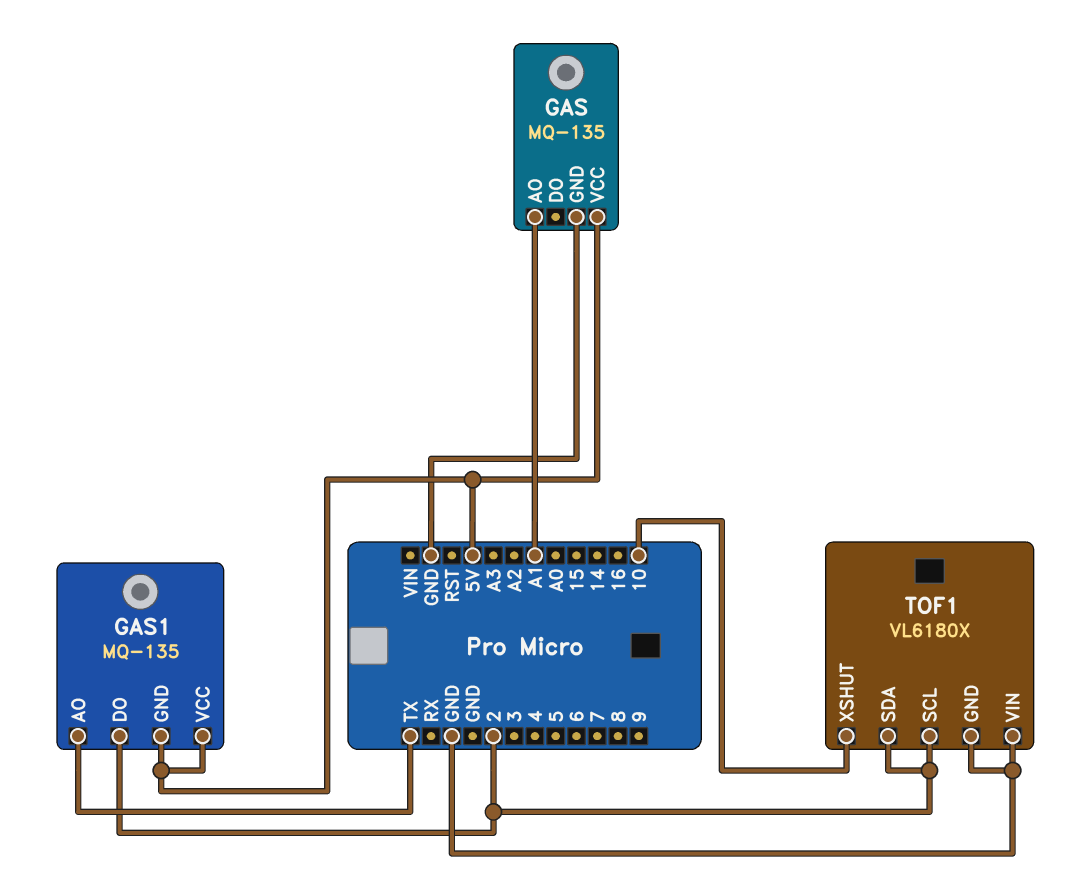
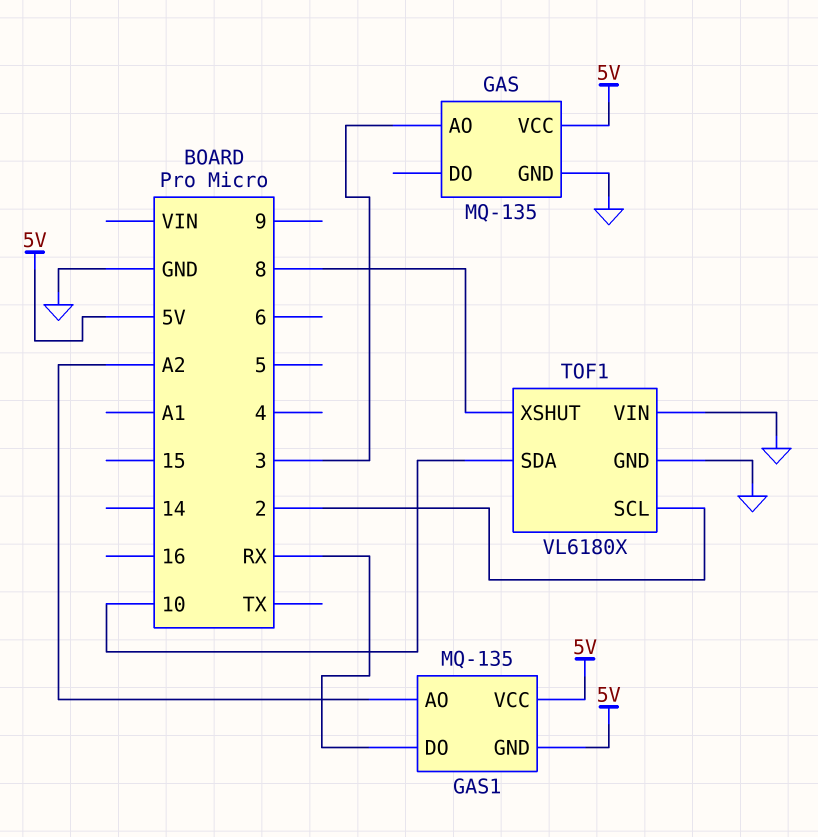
GAS pin AO: A1 -> 3
GAS1 pin AO: TX -> A2
GAS1 pin DO: 2 -> RX
TOF1 pin SDA: 2 -> 10
TOF1 pin XSHUT: 10 -> 8

